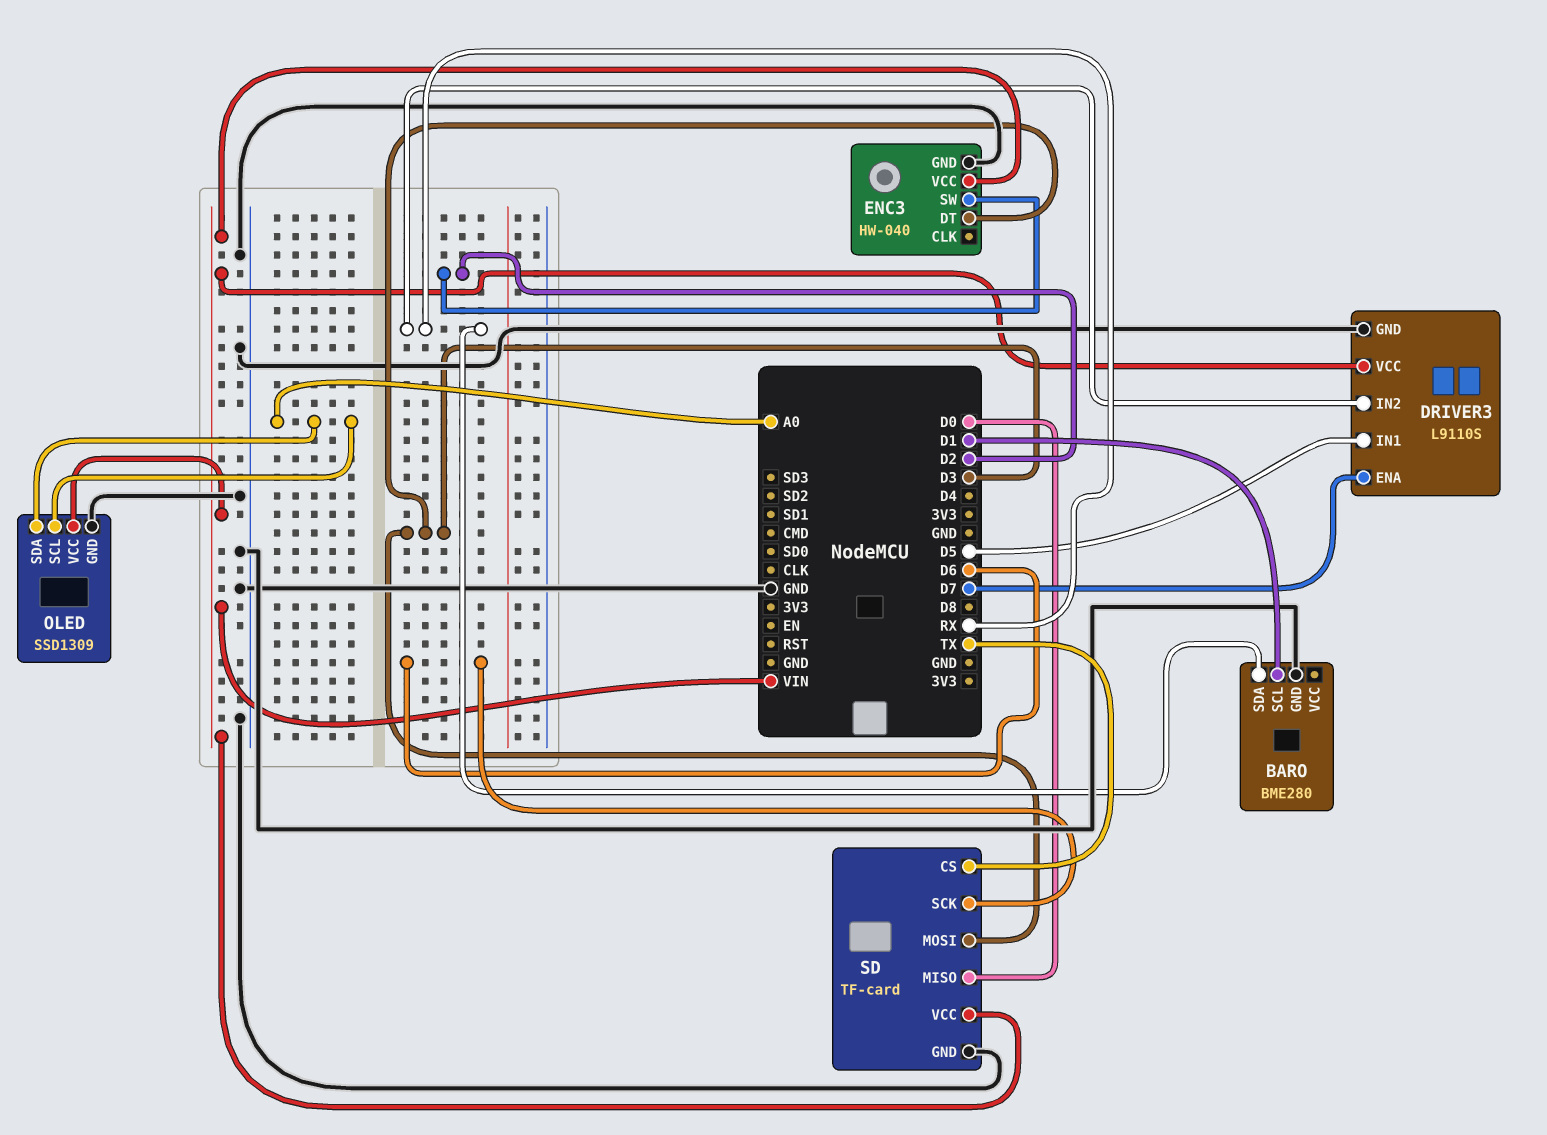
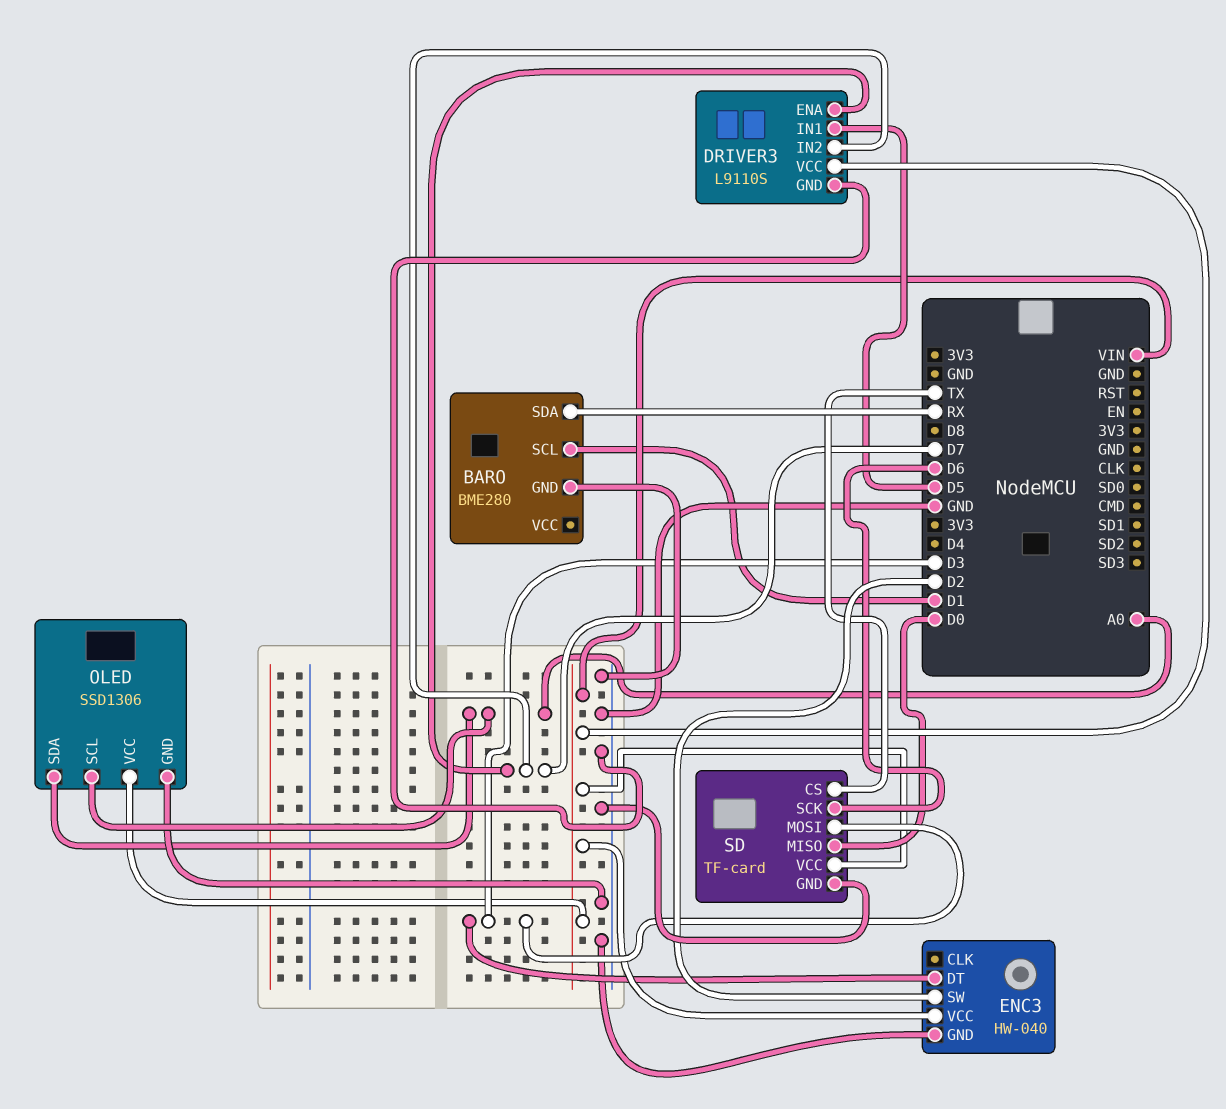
DRIVER3 pin IN2: RX -> D7
OLED: SSD1309 -> SSD1306

